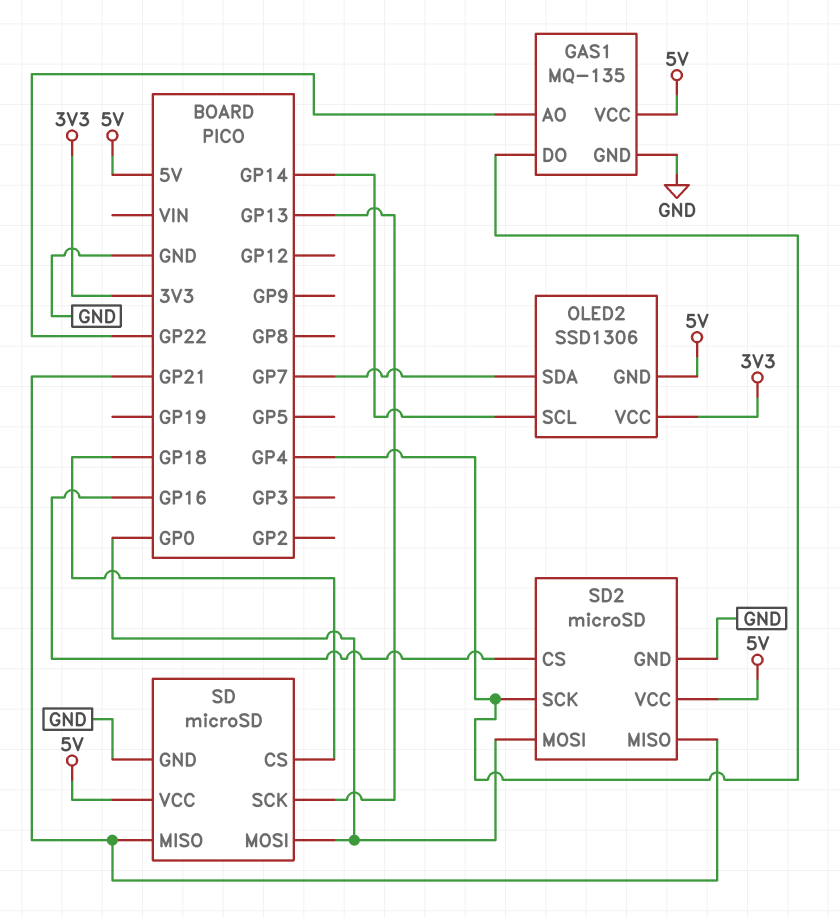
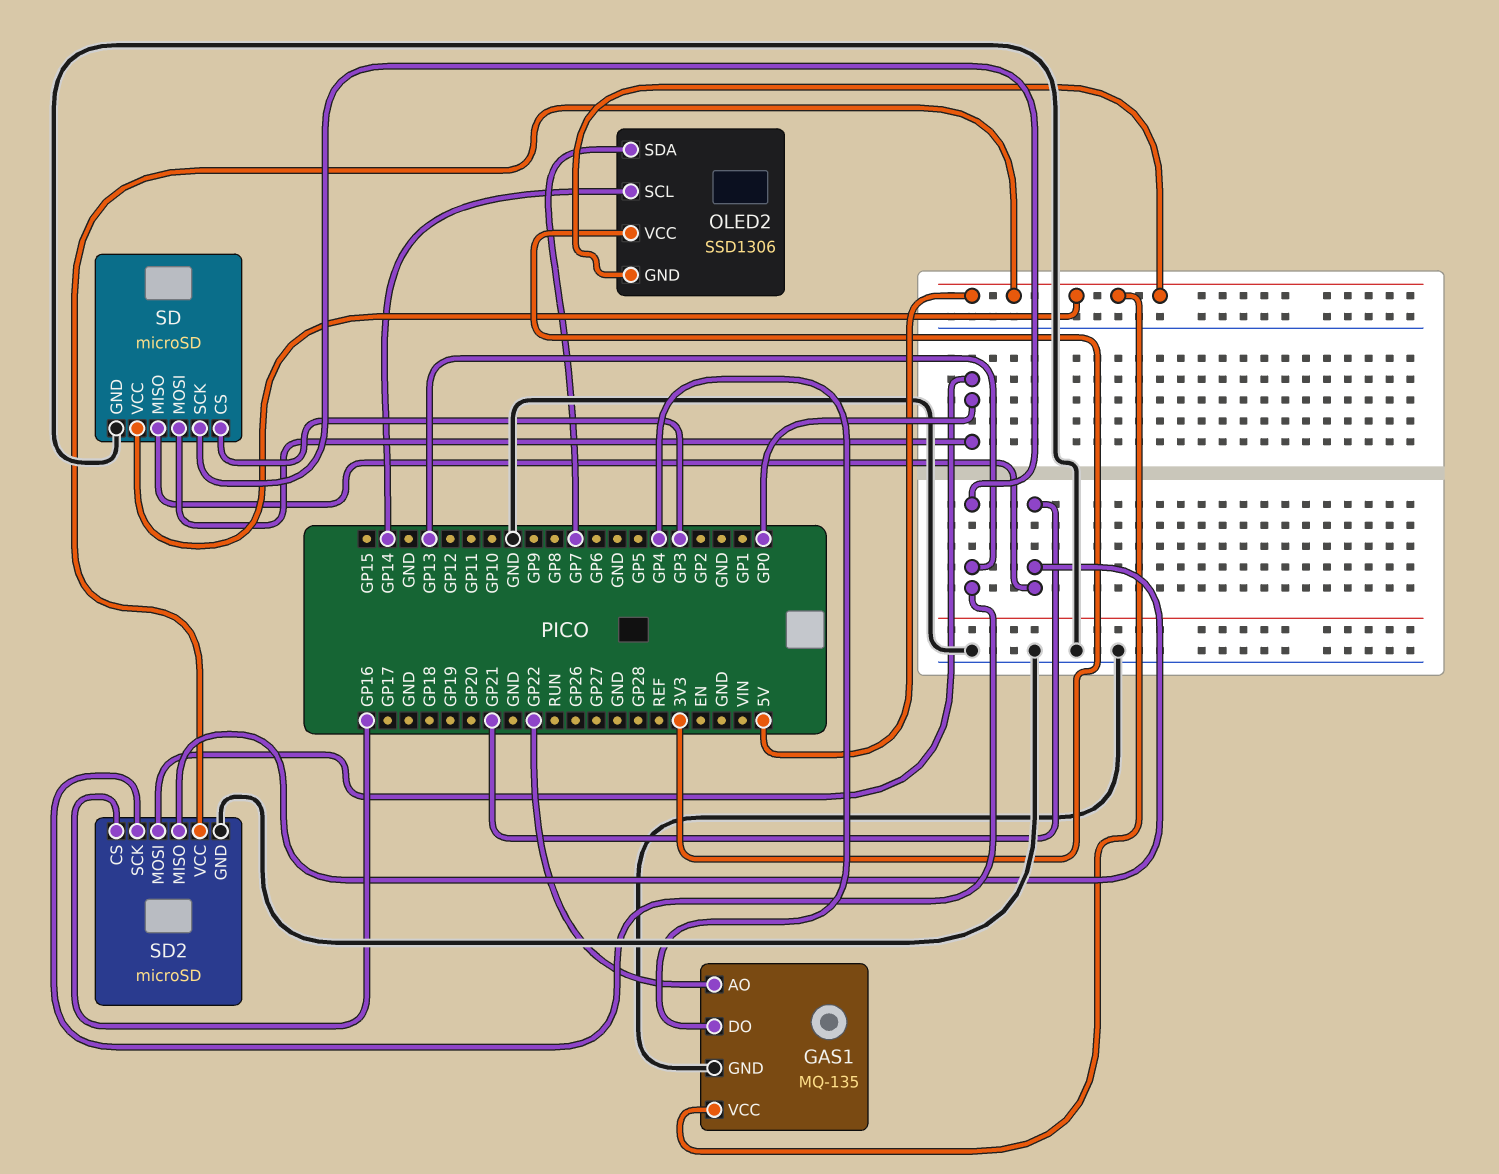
SD pin CS: GP18 -> GP3
SD2 pin SCK: GP4 -> GP13

